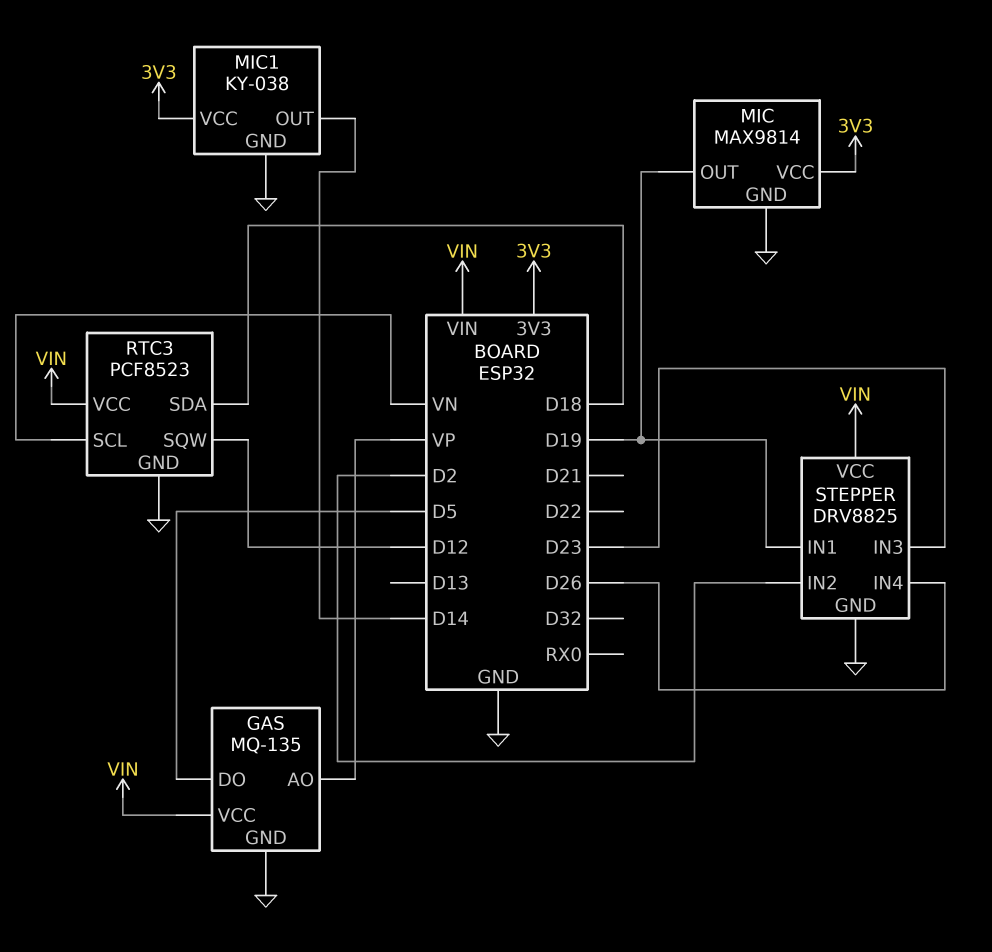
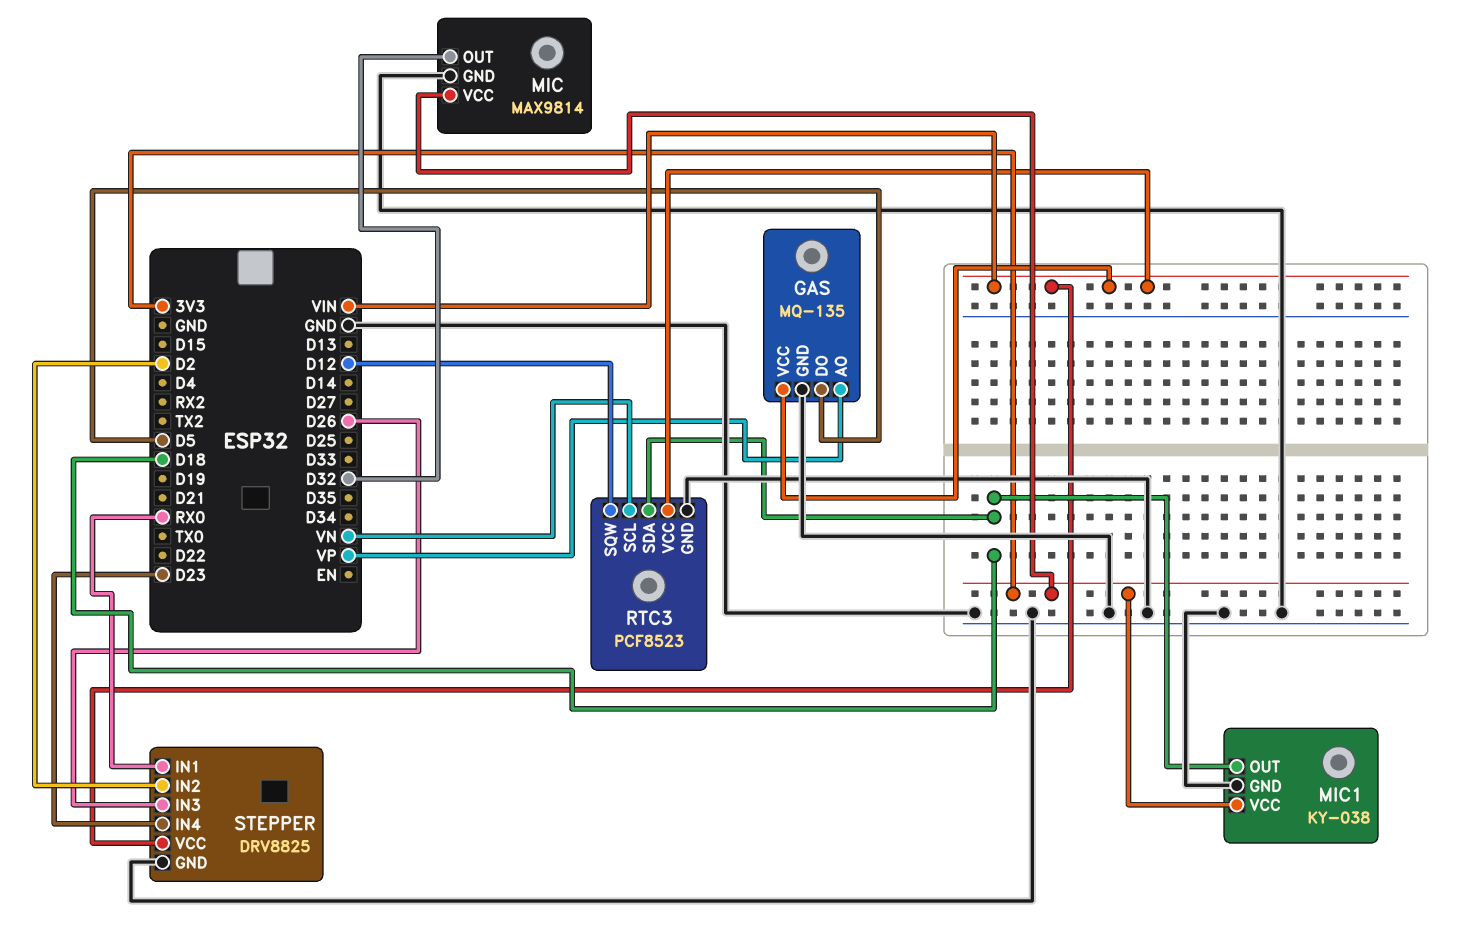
MIC pin OUT: D19 -> D32
MIC1 pin OUT: D14 -> D18
STEPPER pin IN1: D19 -> RX0
STEPPER pin IN3: D23 -> D26
STEPPER pin IN4: D26 -> D23

